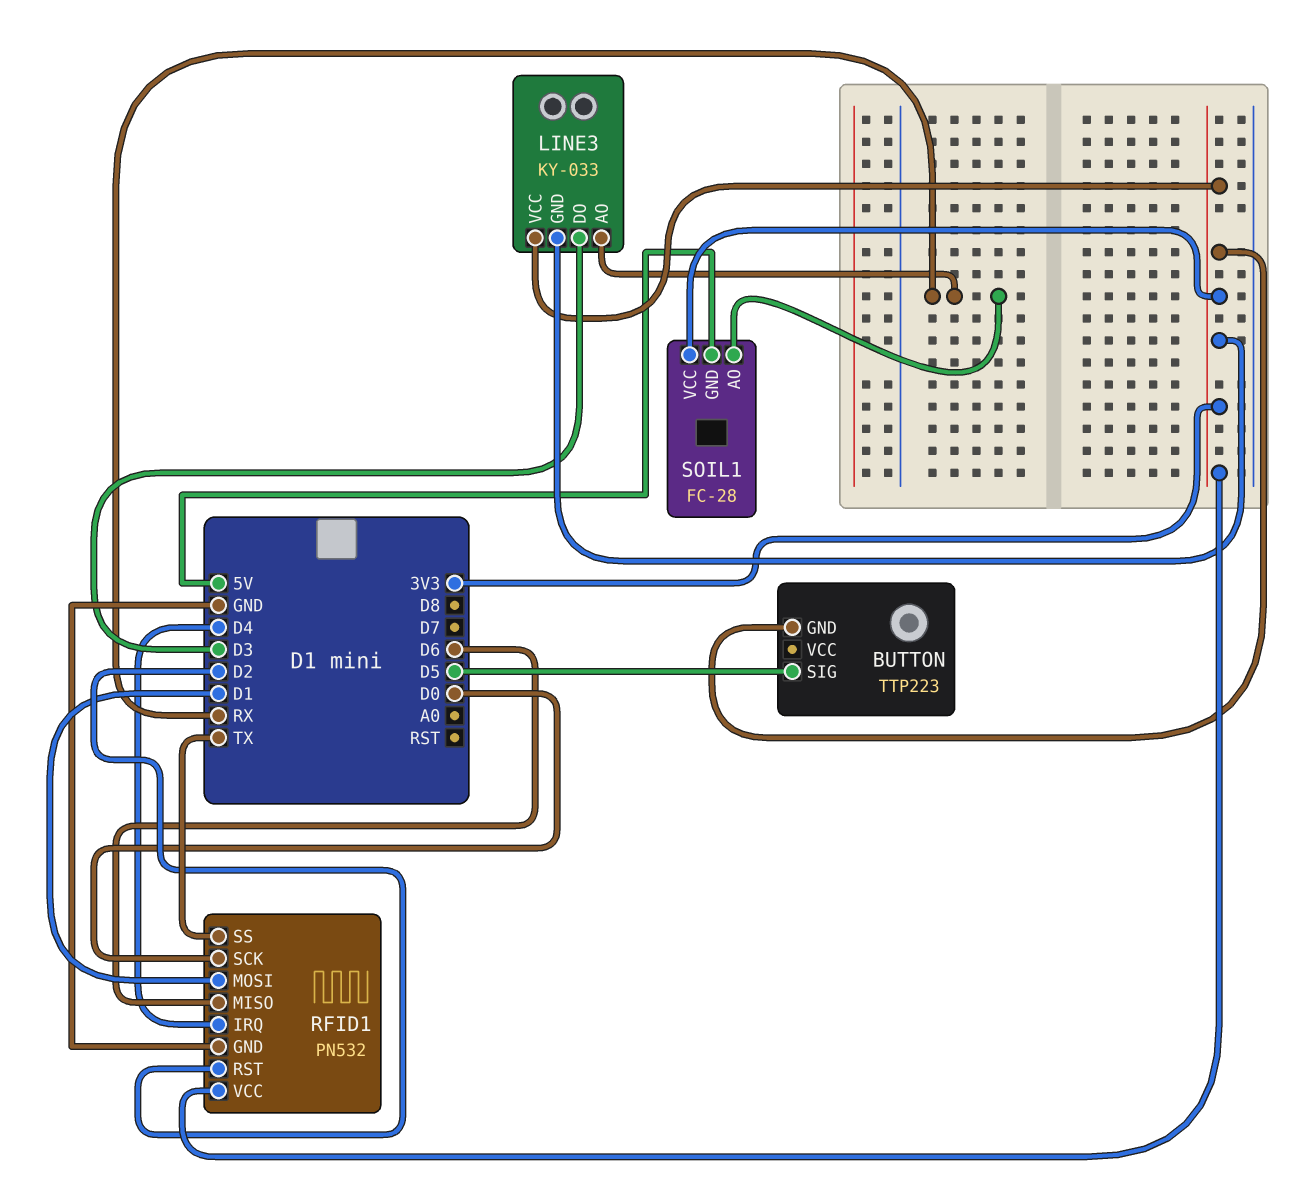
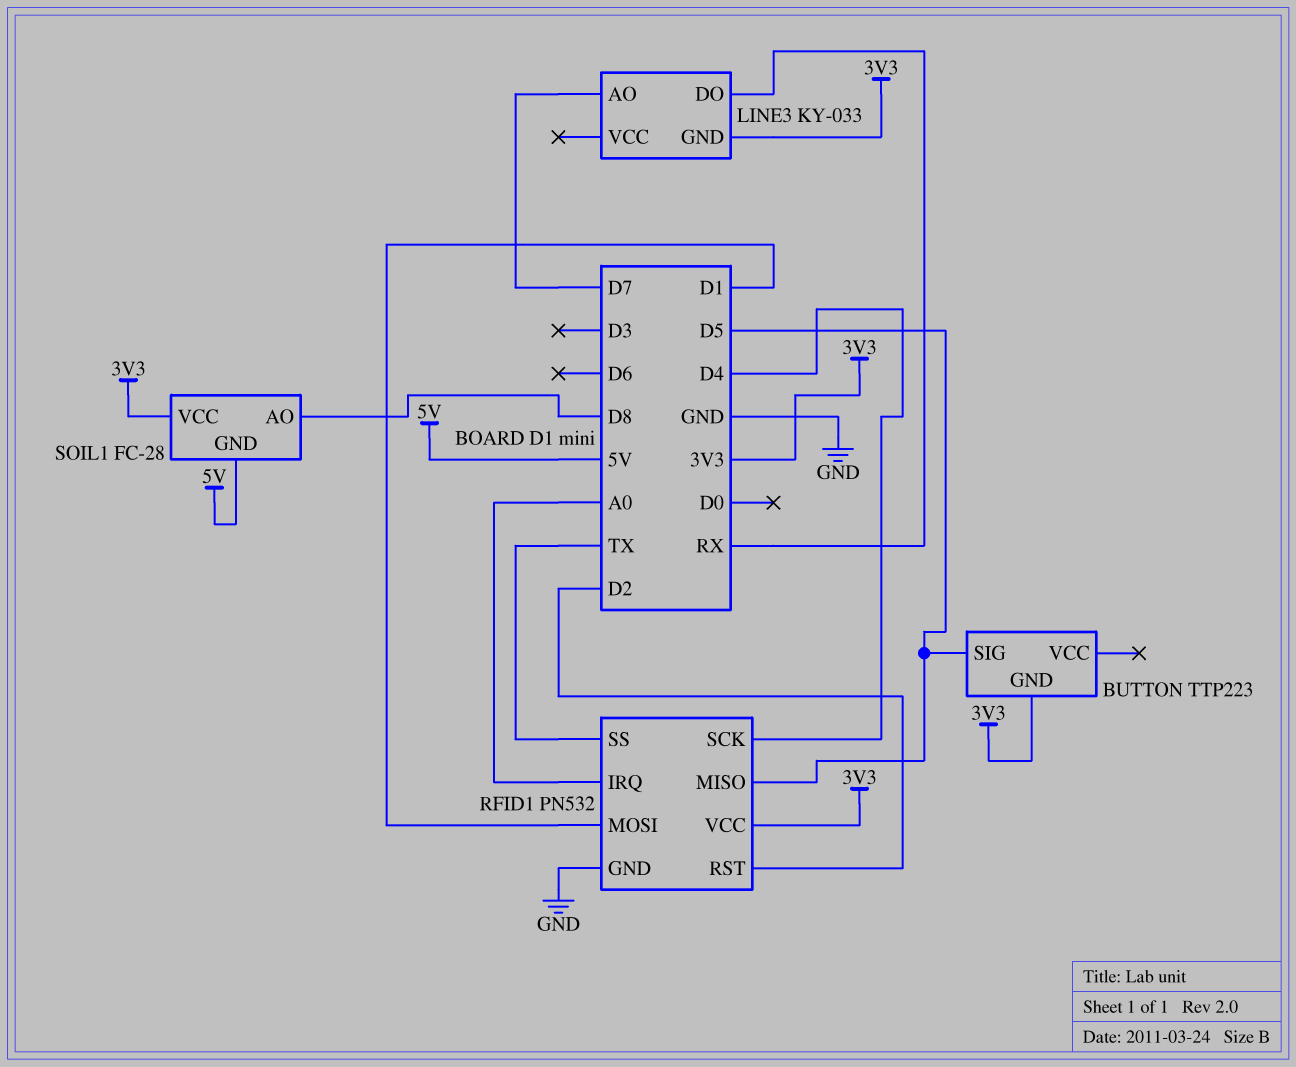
LINE3 pin AO: RX -> D7
LINE3 pin DO: D3 -> RX
LINE3 pin VCC: 3V3 -> none
RFID1 pin IRQ: D4 -> A0
RFID1 pin MISO: D6 -> D5
RFID1 pin SCK: D0 -> D4
SOIL1 pin AO: RX -> D8

